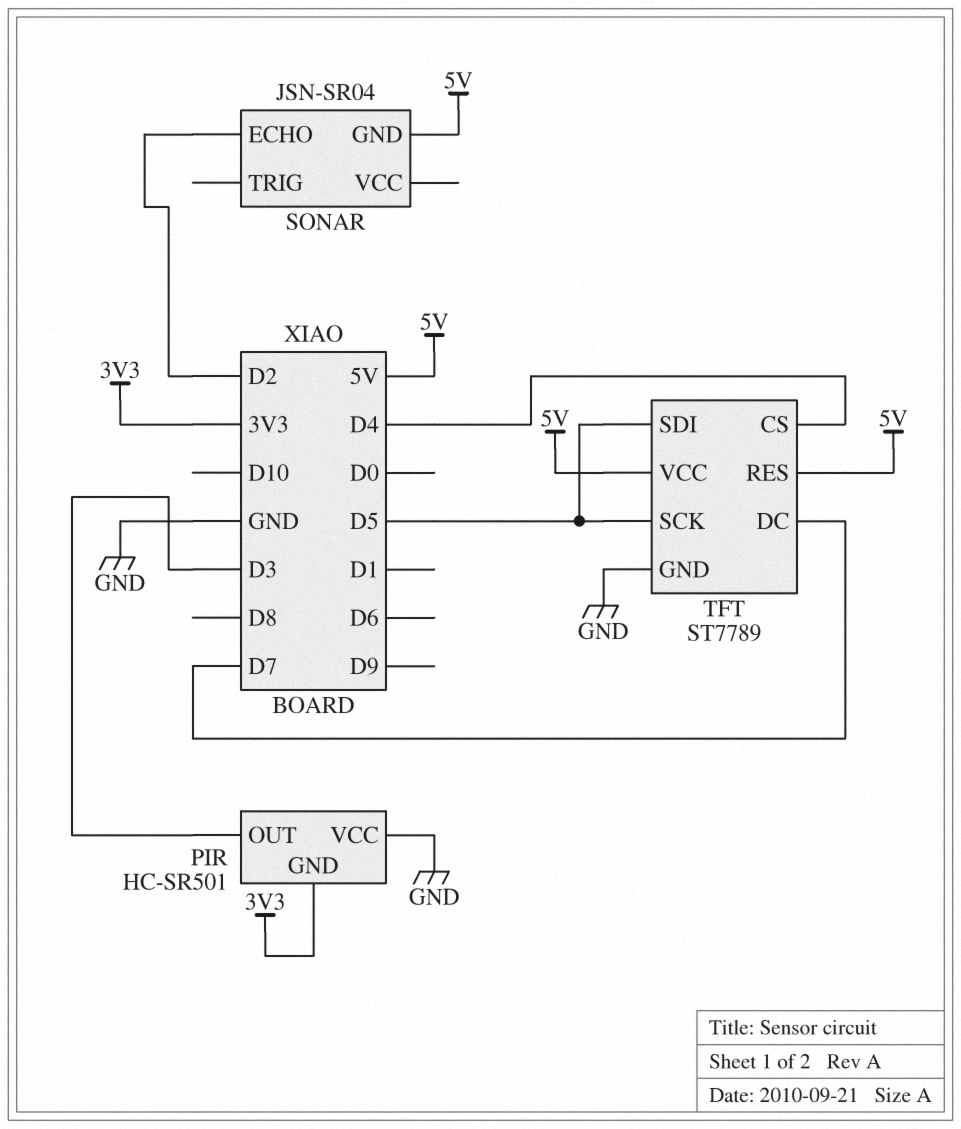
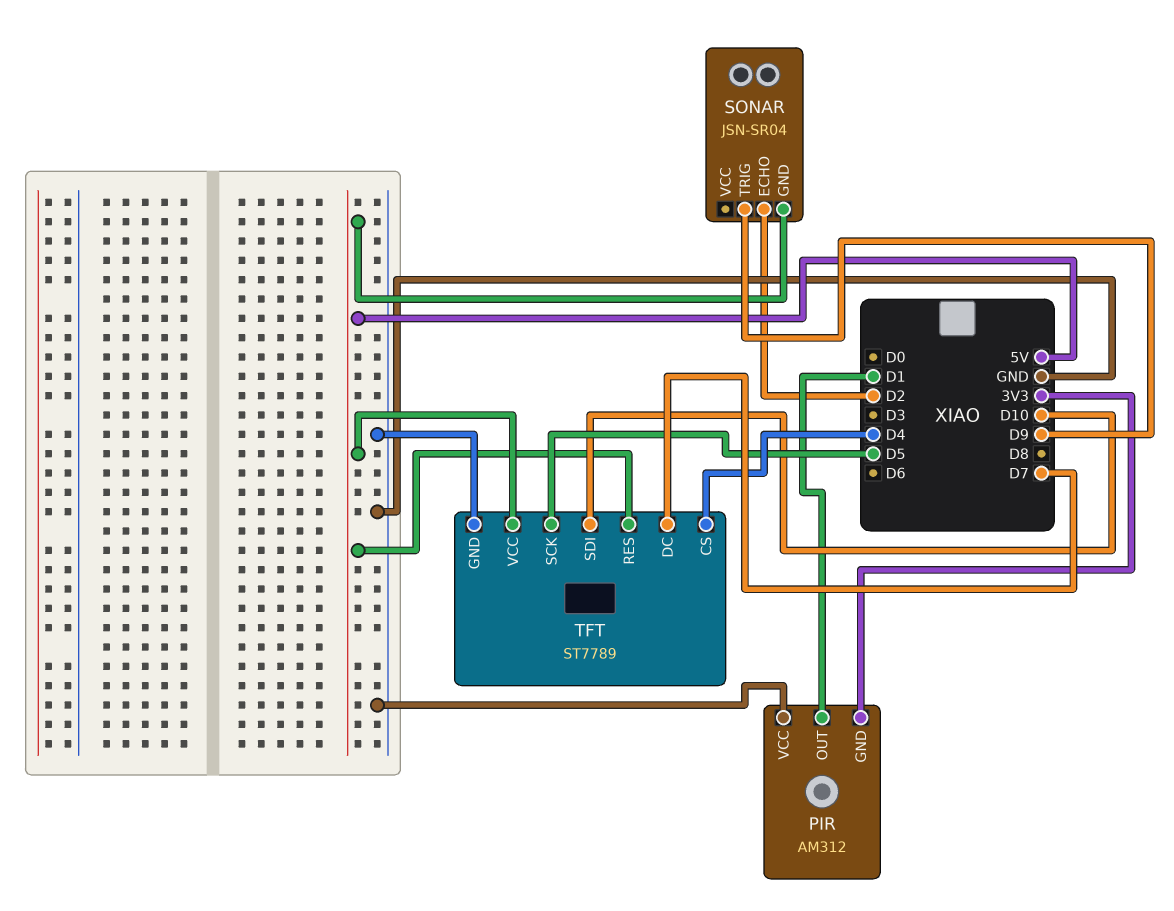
PIR: HC-SR501 -> AM312
PIR pin OUT: D3 -> D1
SONAR pin TRIG: none -> D9
TFT pin SDI: D5 -> D10

